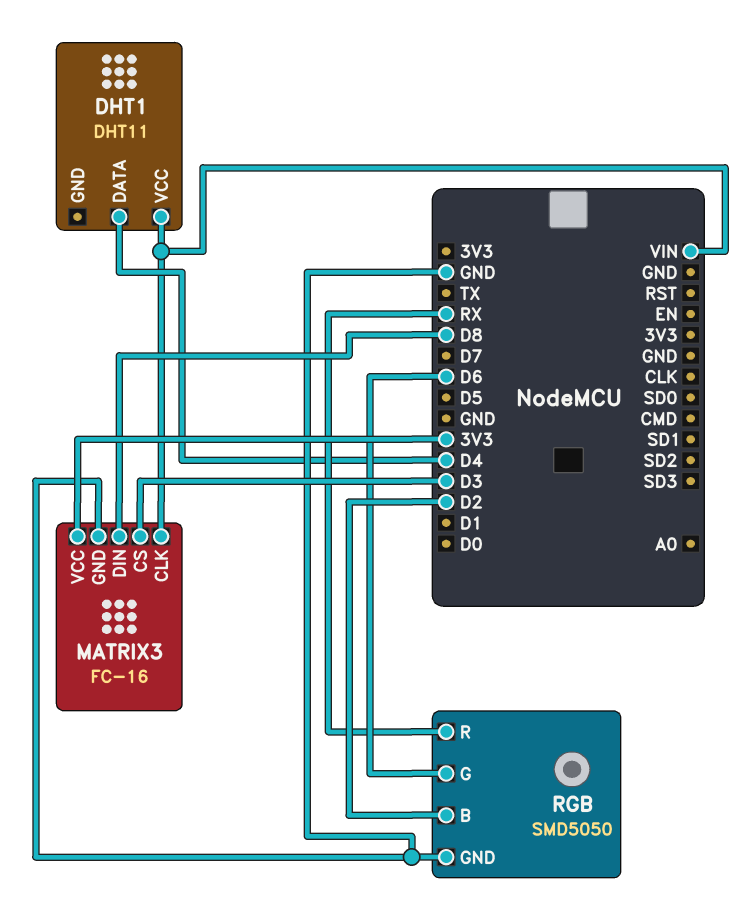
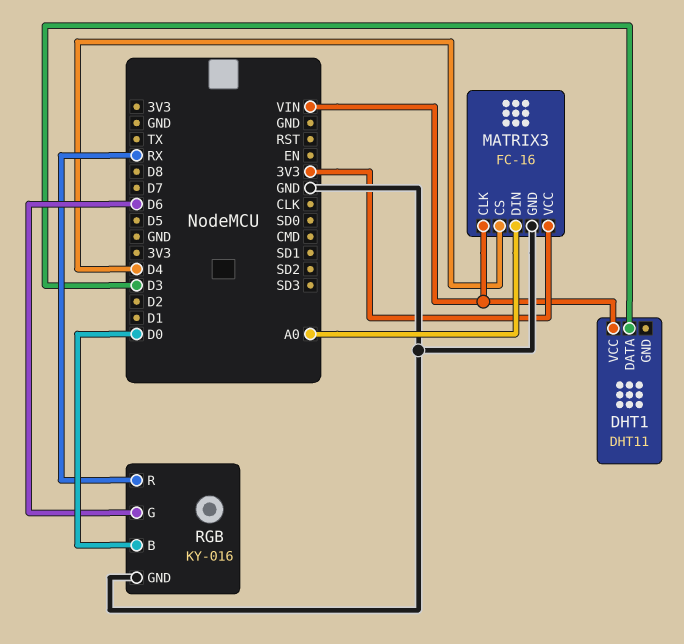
DHT1 pin DATA: D4 -> D3
MATRIX3 pin CS: D3 -> D4
MATRIX3 pin DIN: D8 -> A0
RGB: SMD5050 -> KY-016
RGB pin B: D2 -> D0

